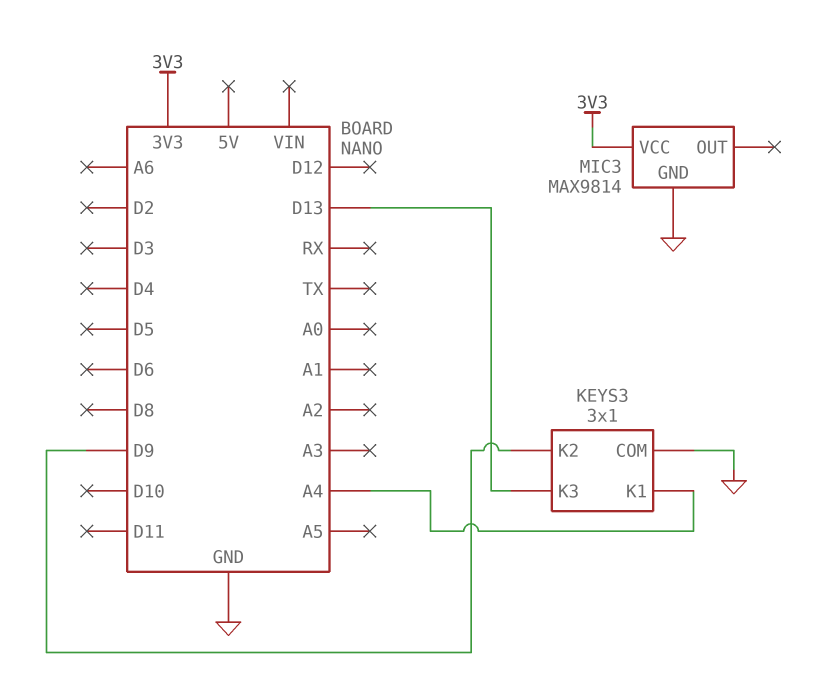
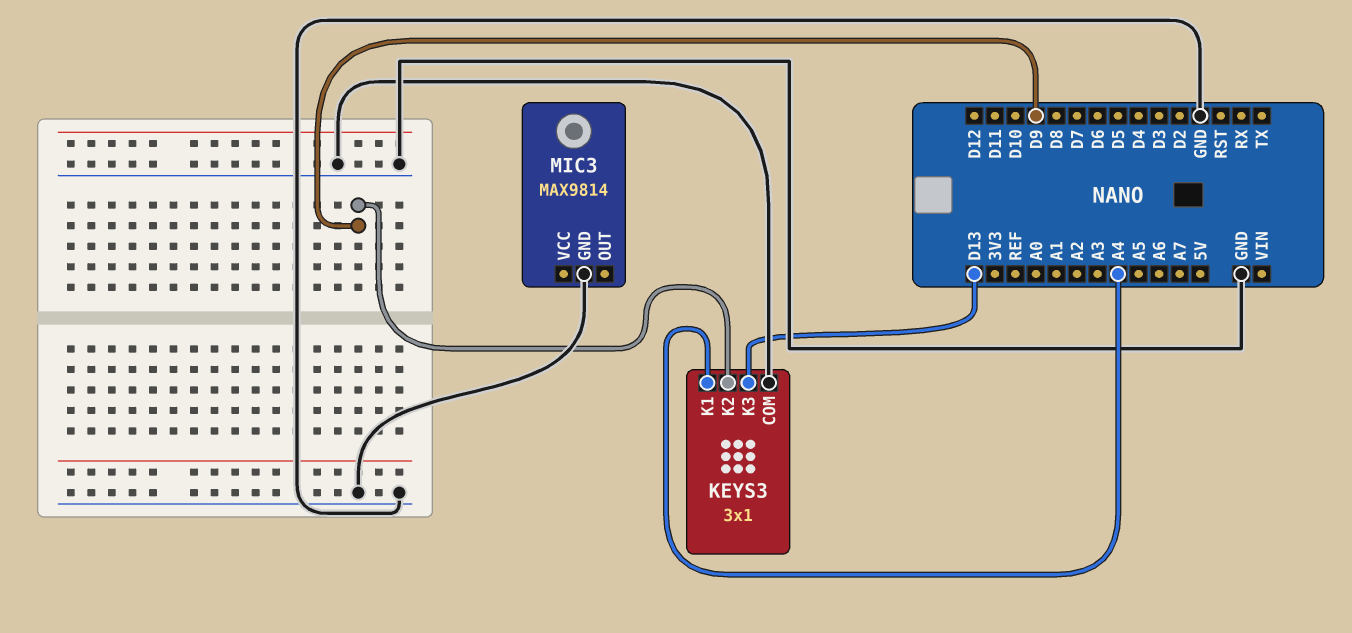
MIC3 pin VCC: 3V3 -> none

